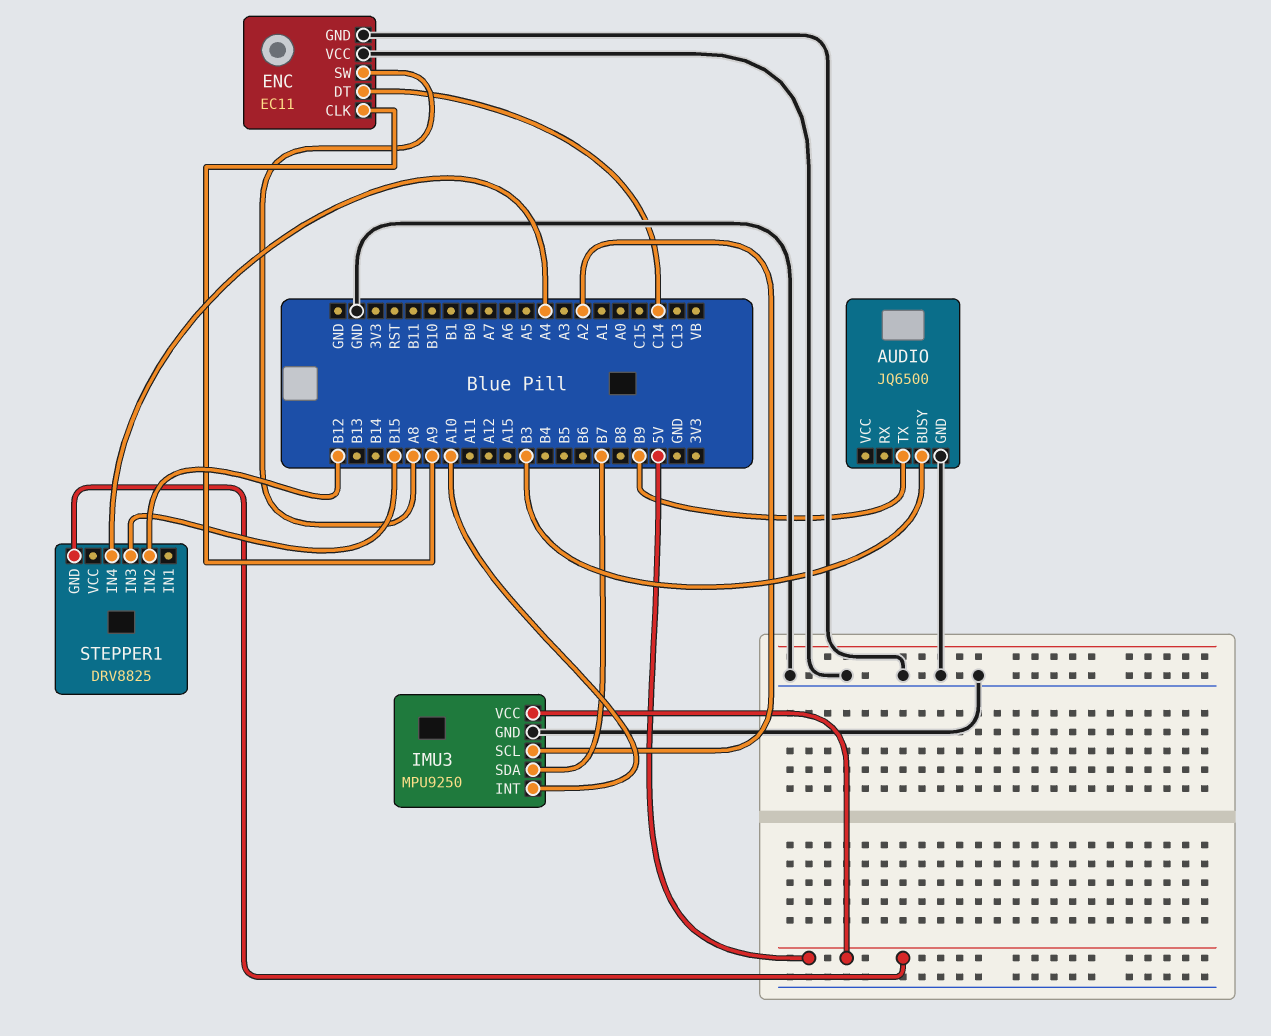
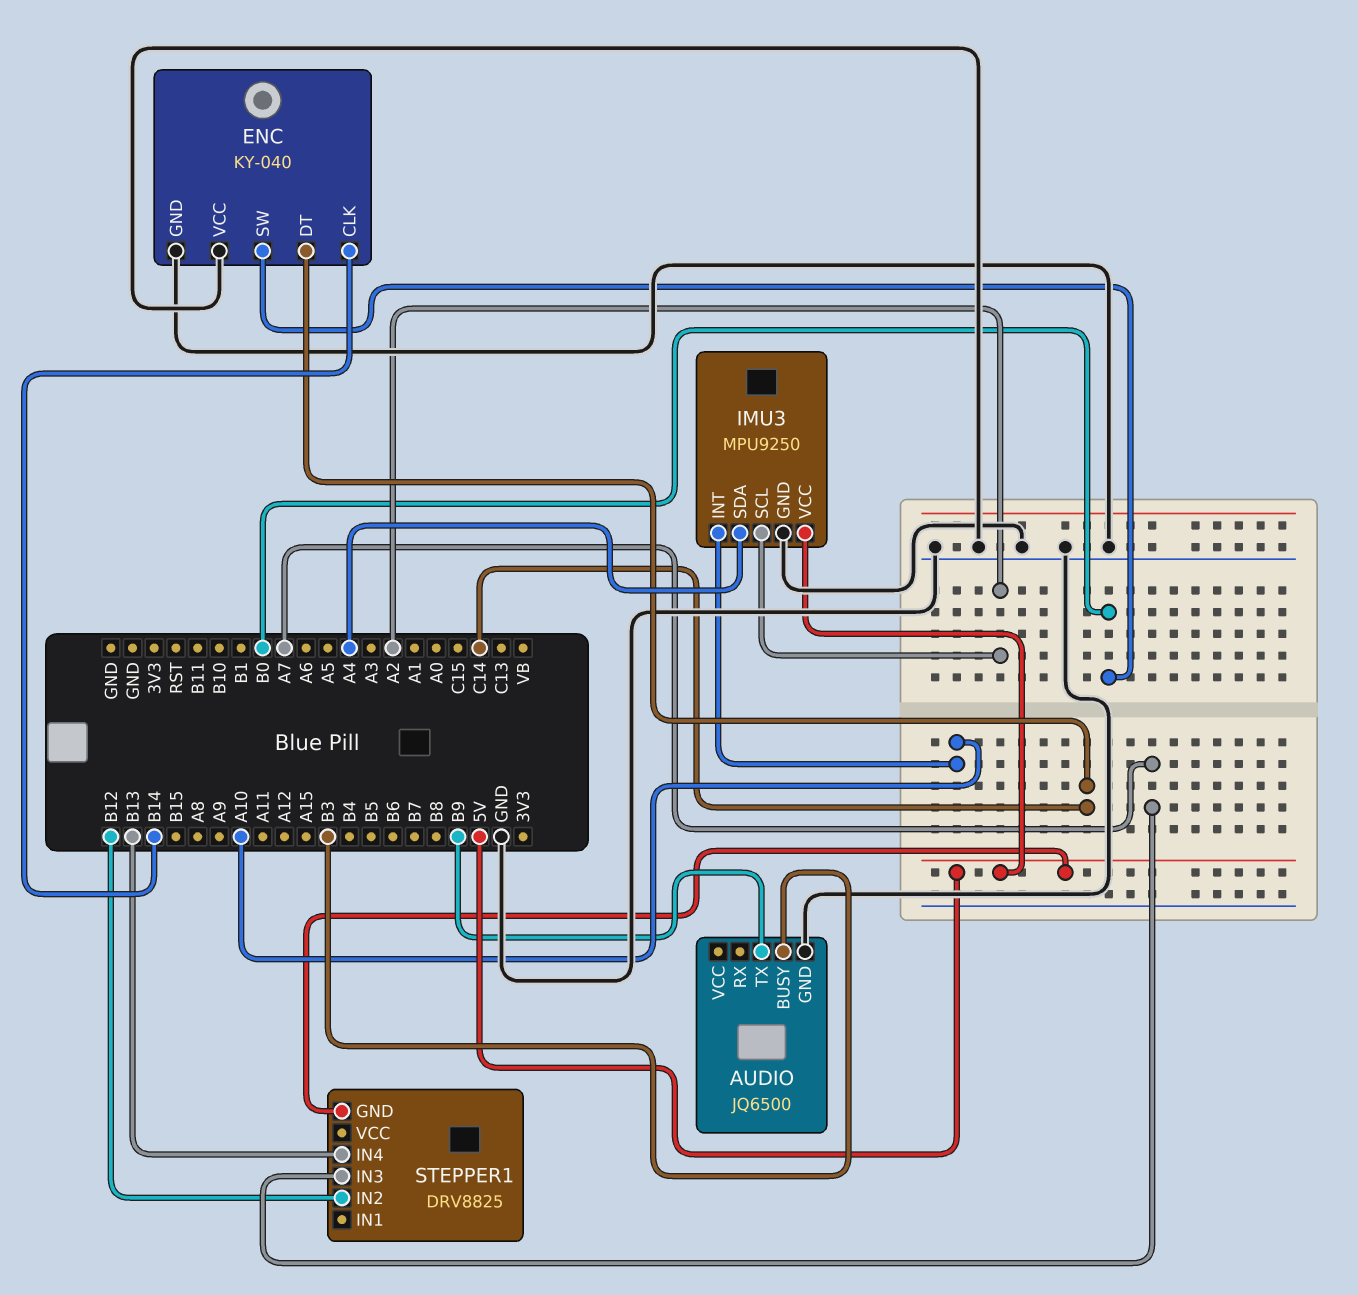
ENC: EC11 -> KY-040
ENC pin CLK: A9 -> B14
ENC pin SW: A8 -> B0
IMU3 pin SDA: B7 -> A4
STEPPER1 pin IN3: B15 -> A7
STEPPER1 pin IN4: A4 -> B13

